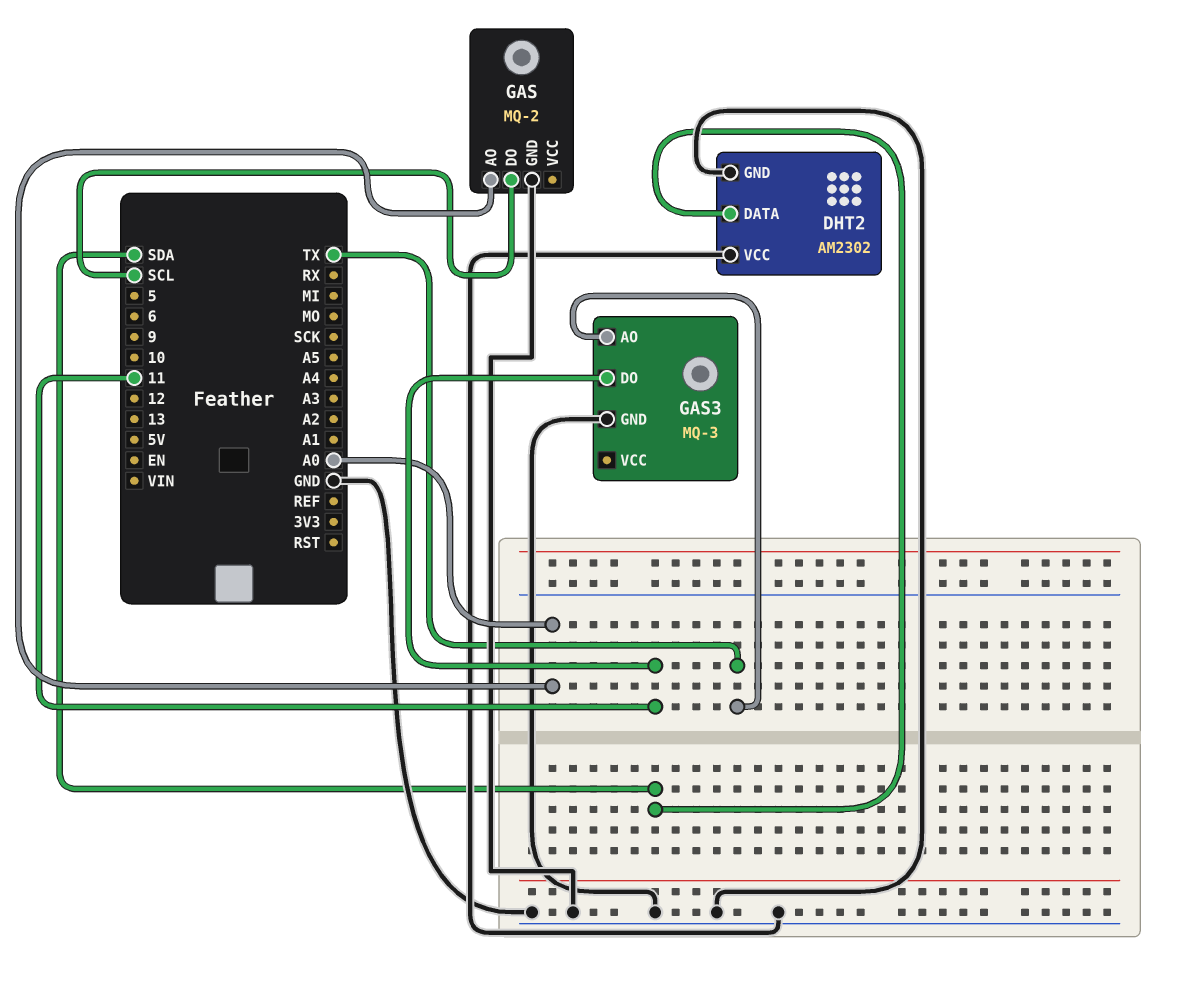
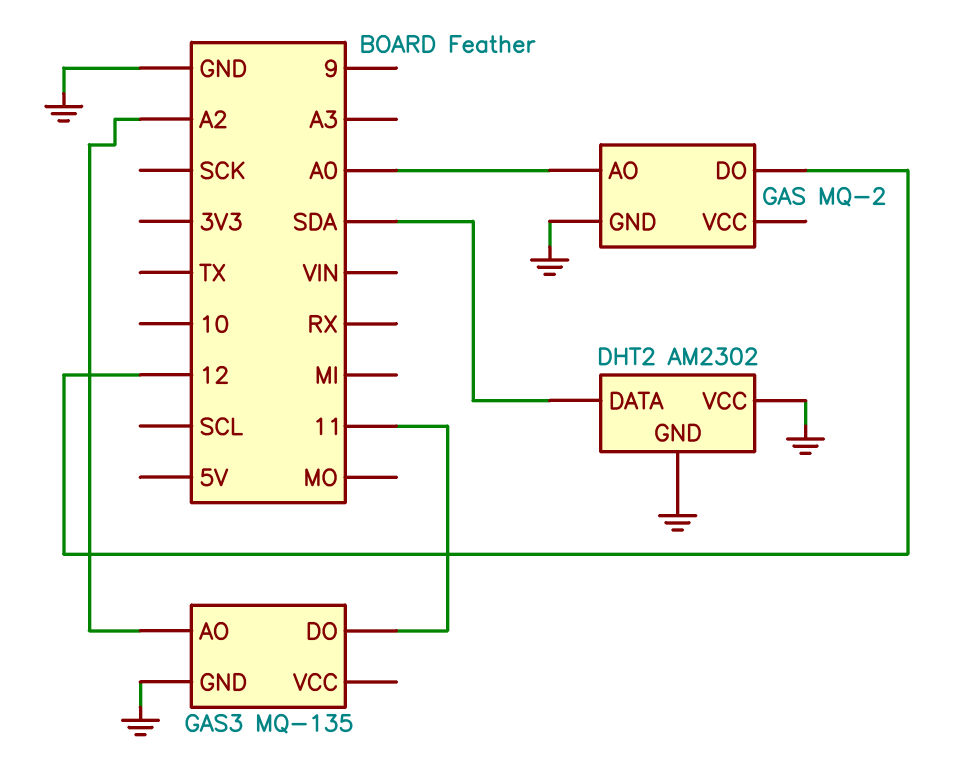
GAS pin DO: SCL -> 12
GAS3: MQ-3 -> MQ-135
GAS3 pin AO: TX -> A2

